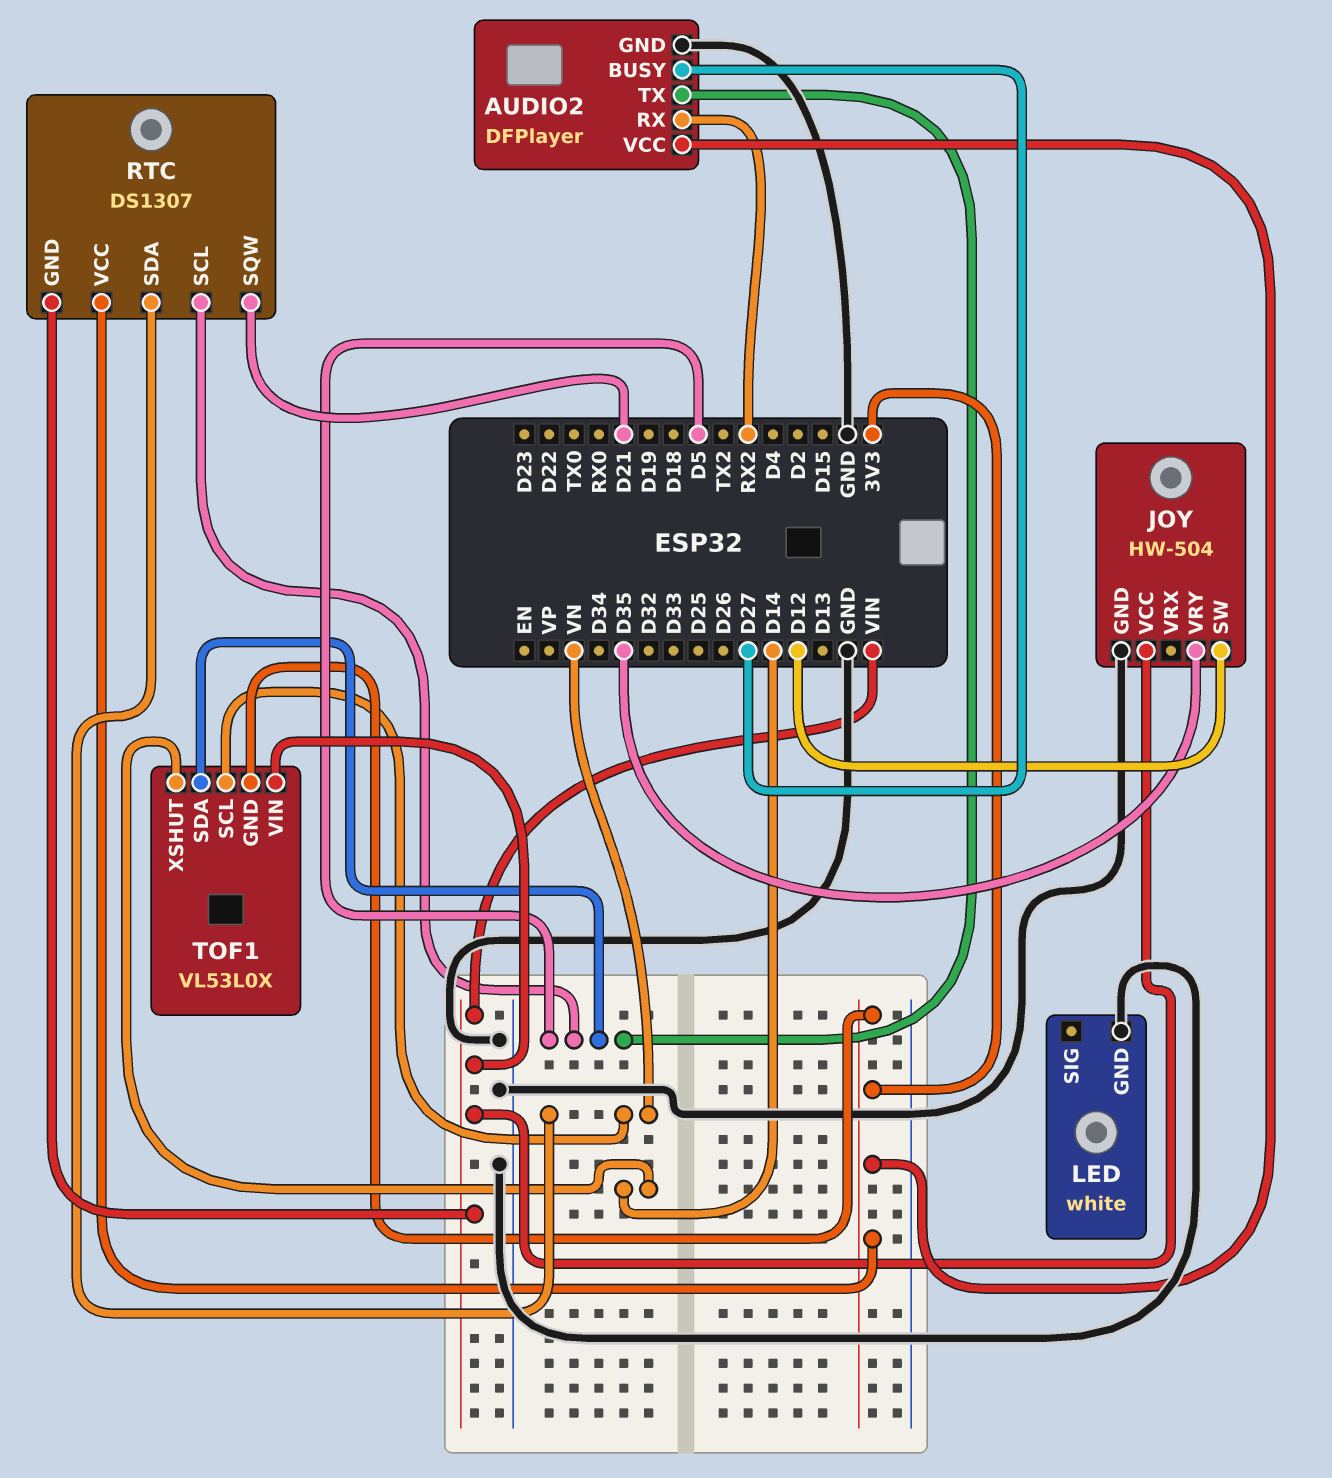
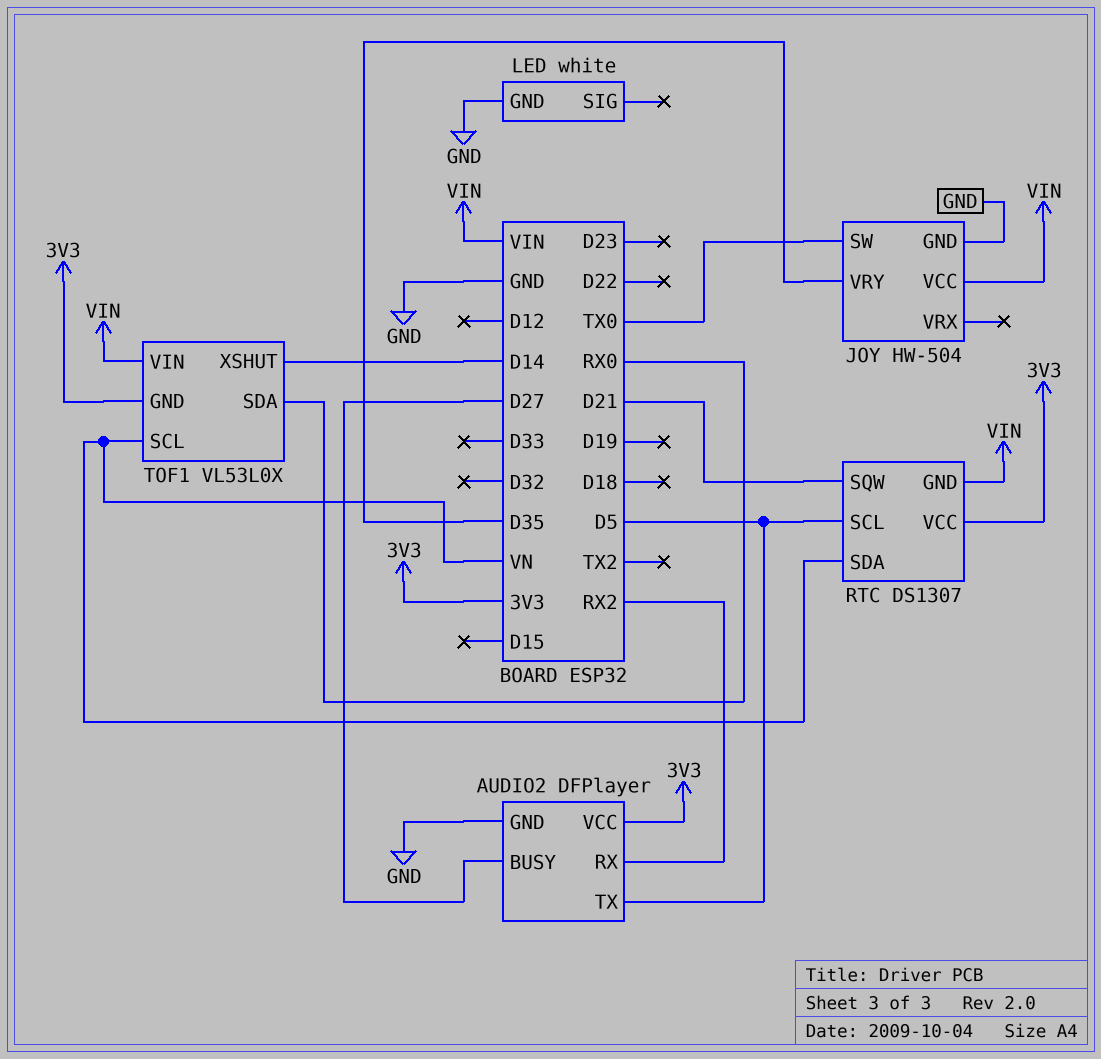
JOY pin SW: D12 -> TX0
TOF1 pin SDA: D5 -> RX0

